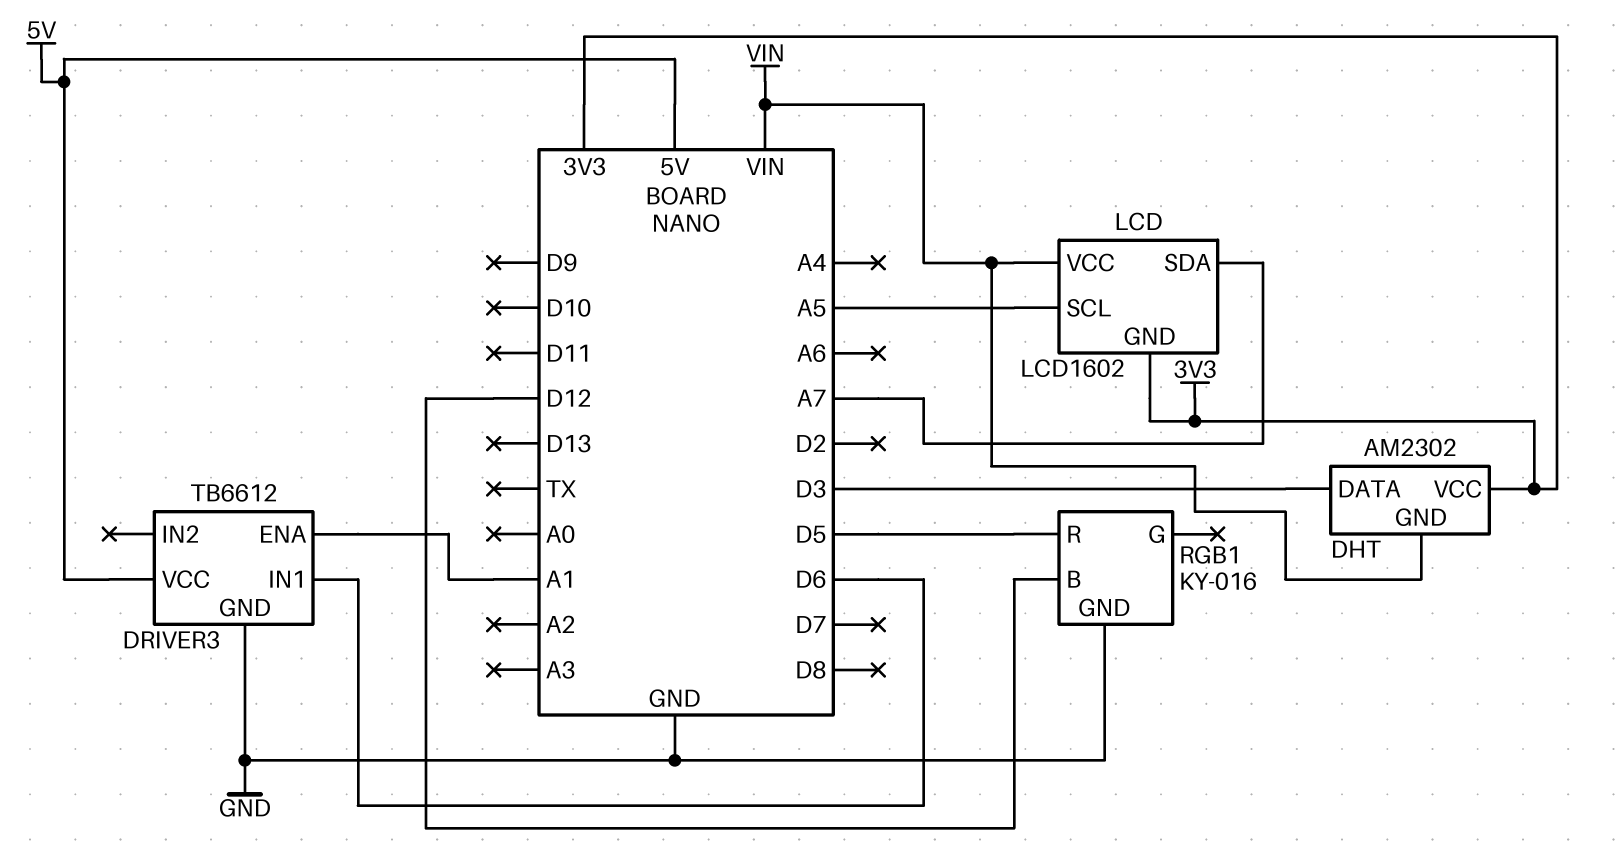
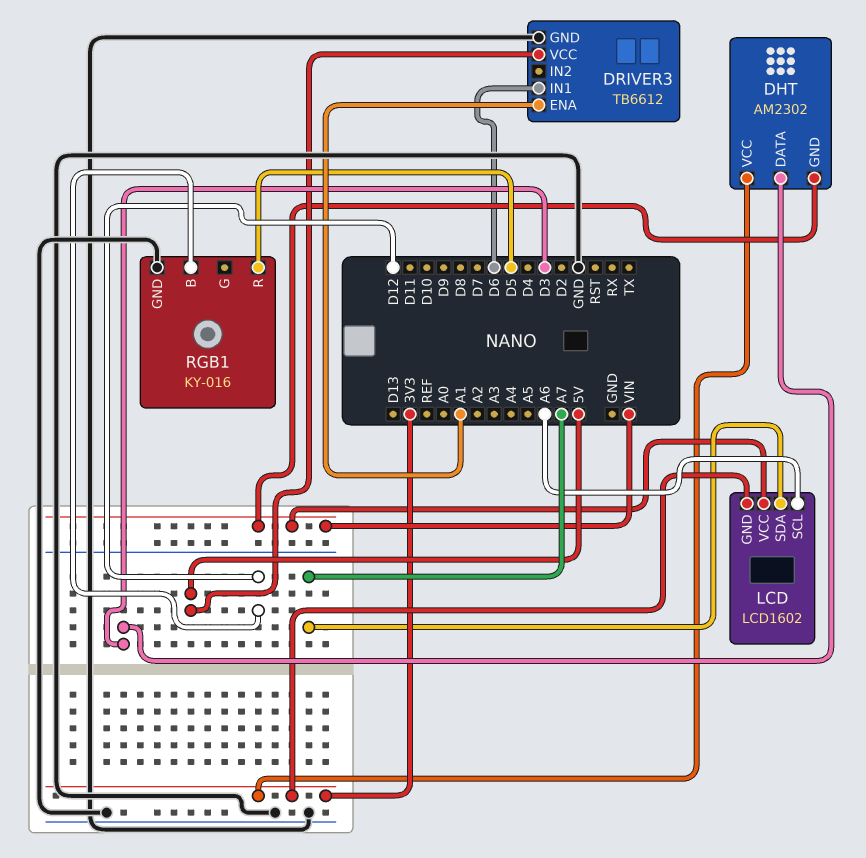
LCD pin SCL: A5 -> A6

